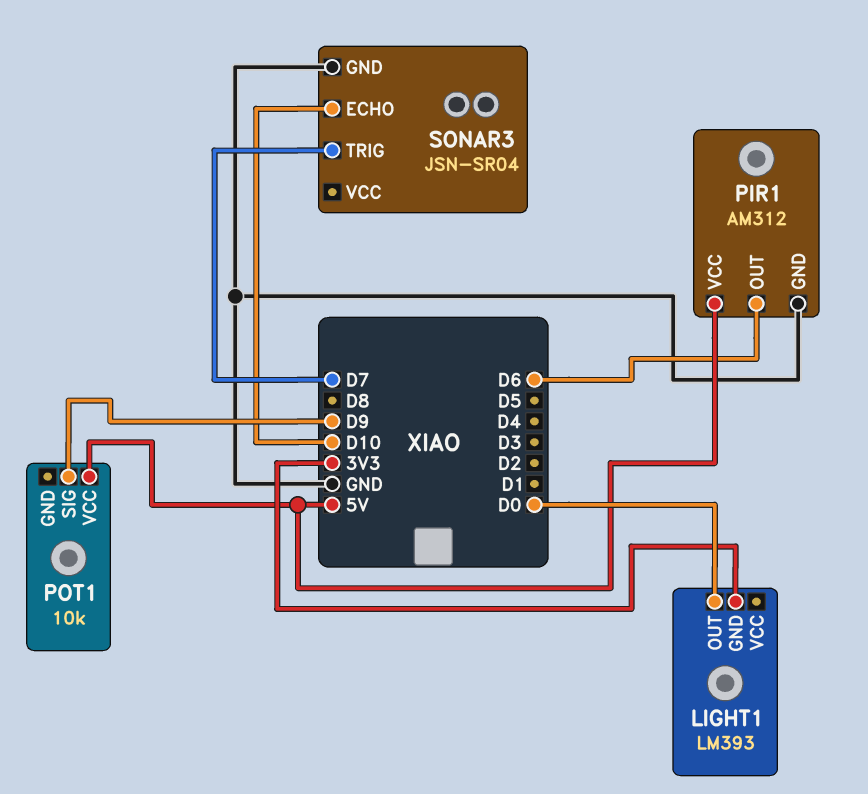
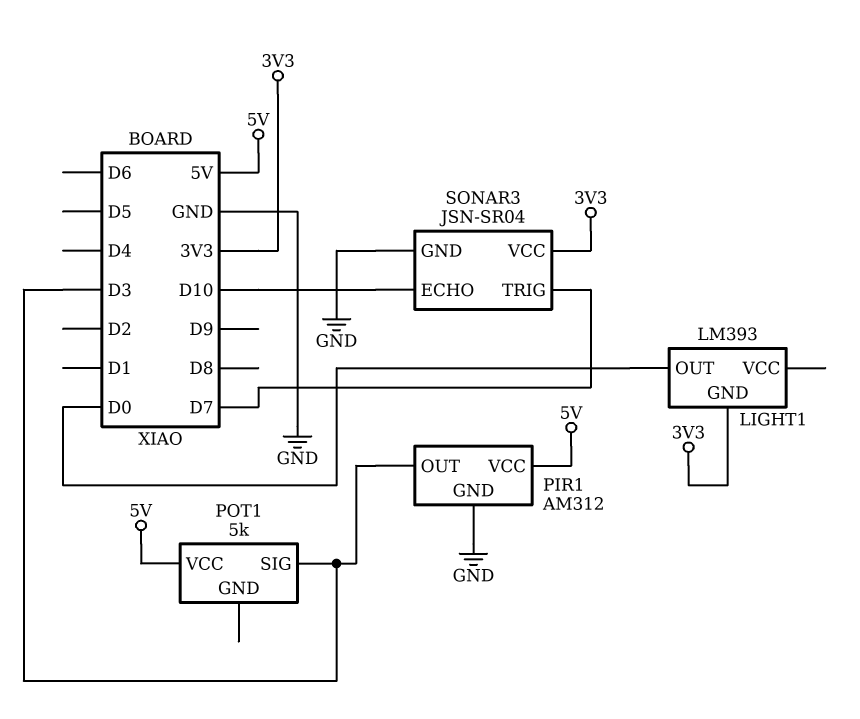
PIR1 pin OUT: D6 -> D3
POT1: 10k -> 5k
POT1 pin SIG: D9 -> D3
SONAR3 pin VCC: none -> 3V3

